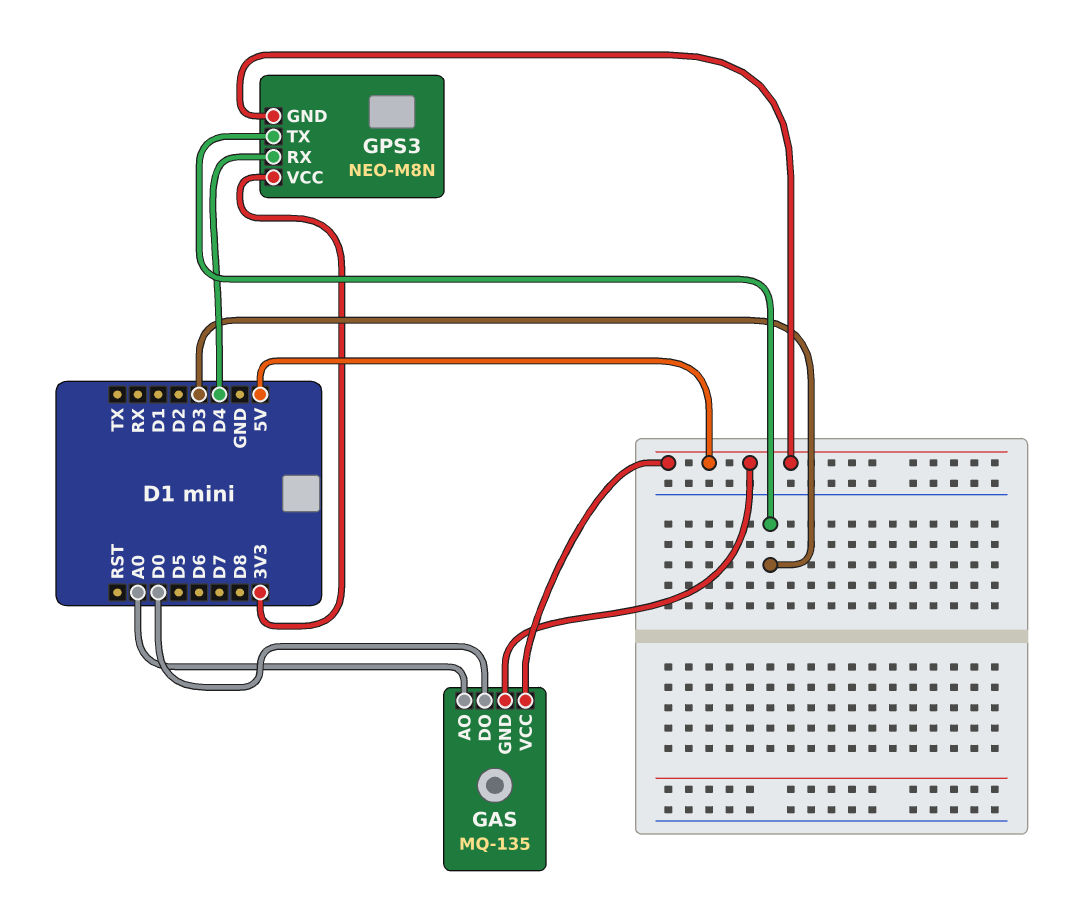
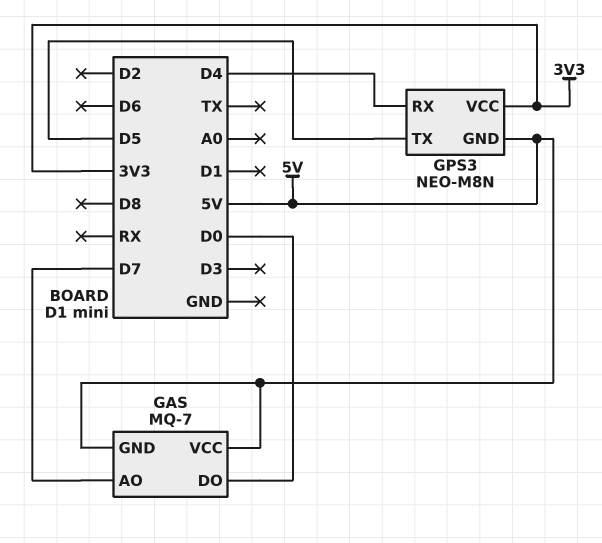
GAS: MQ-135 -> MQ-7
GAS pin AO: A0 -> D7
GPS3 pin TX: D3 -> D5

